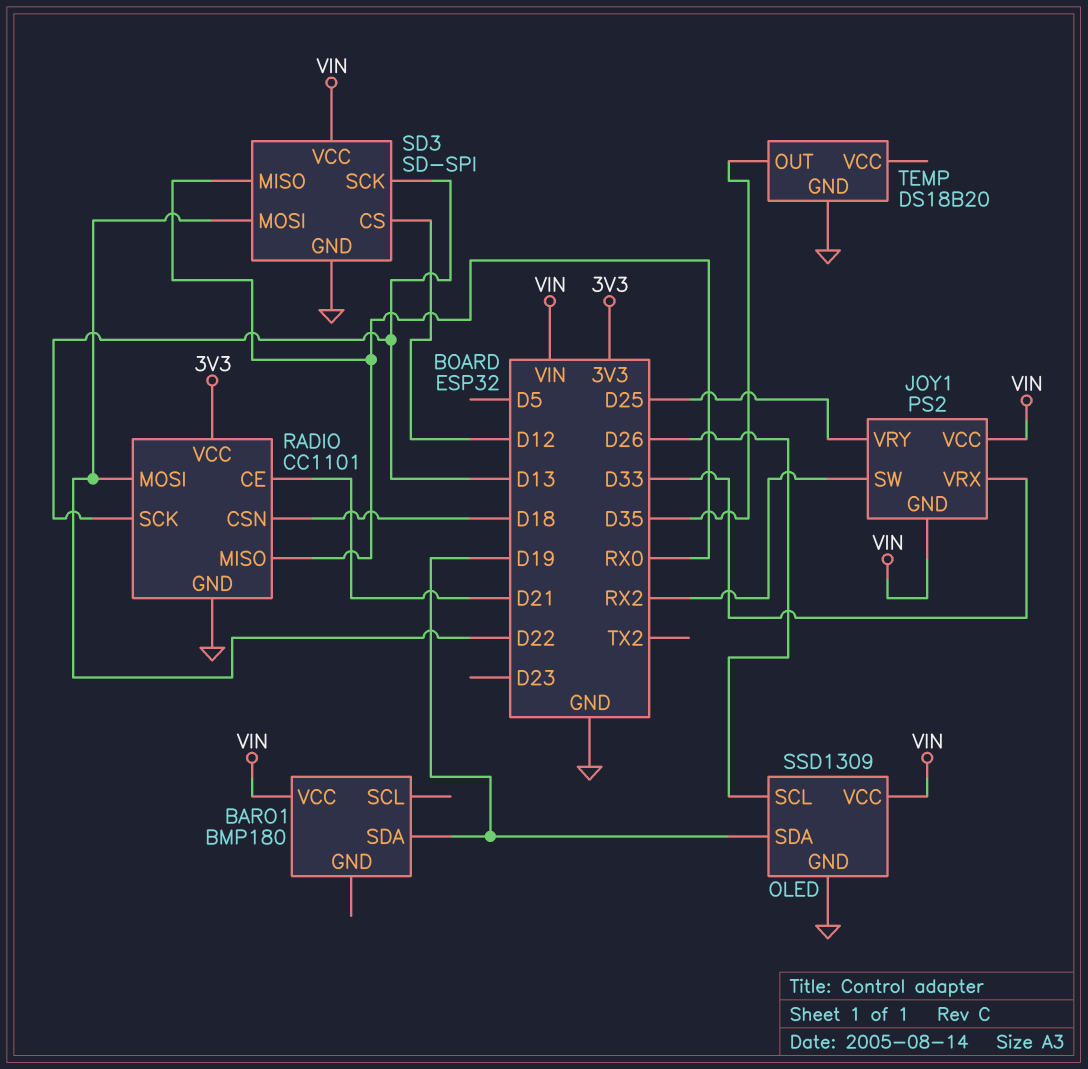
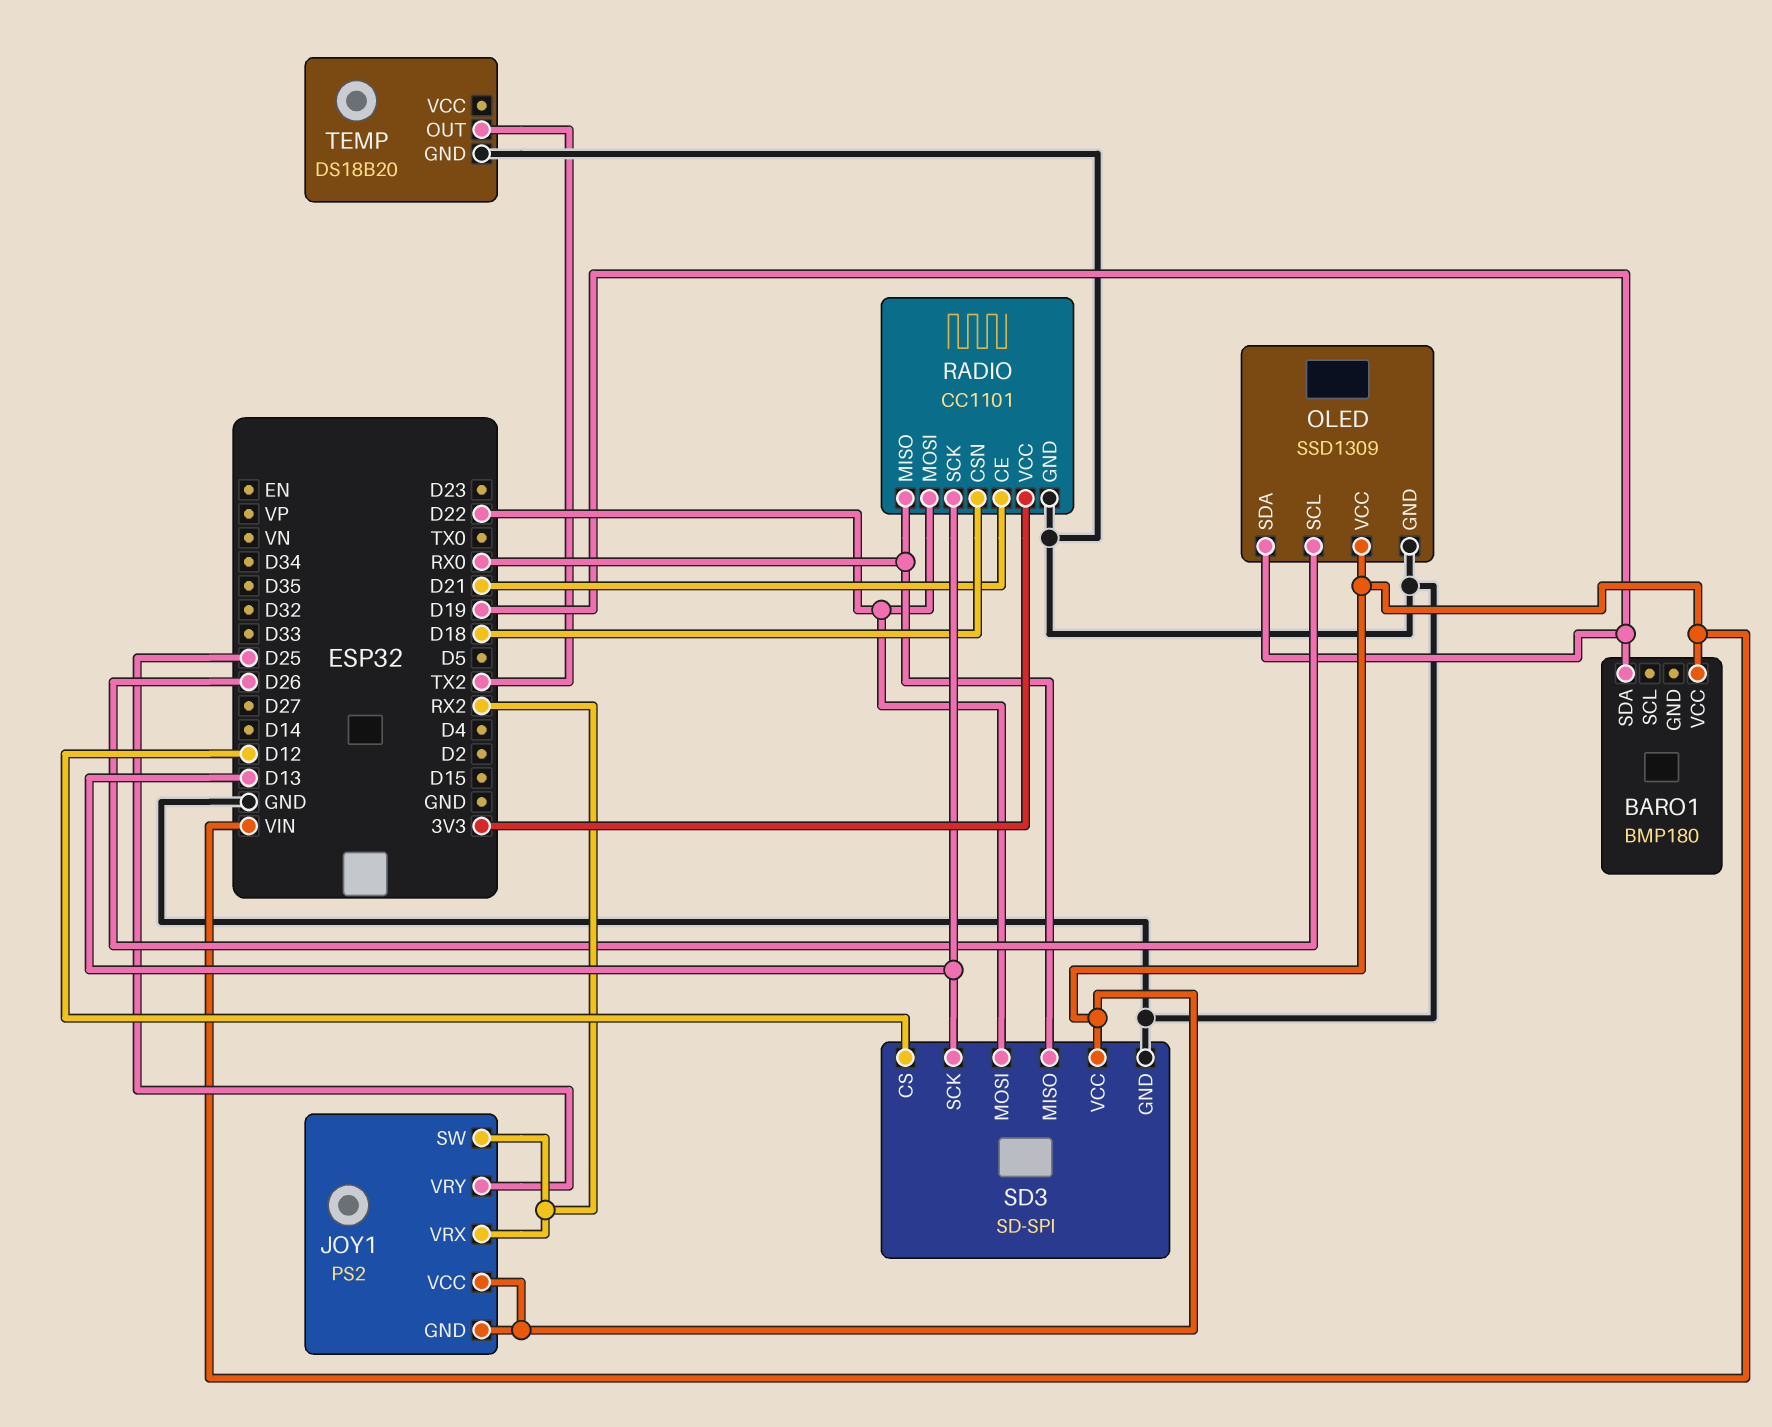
JOY1 pin VRX: D33 -> RX2
TEMP pin OUT: D35 -> TX2

